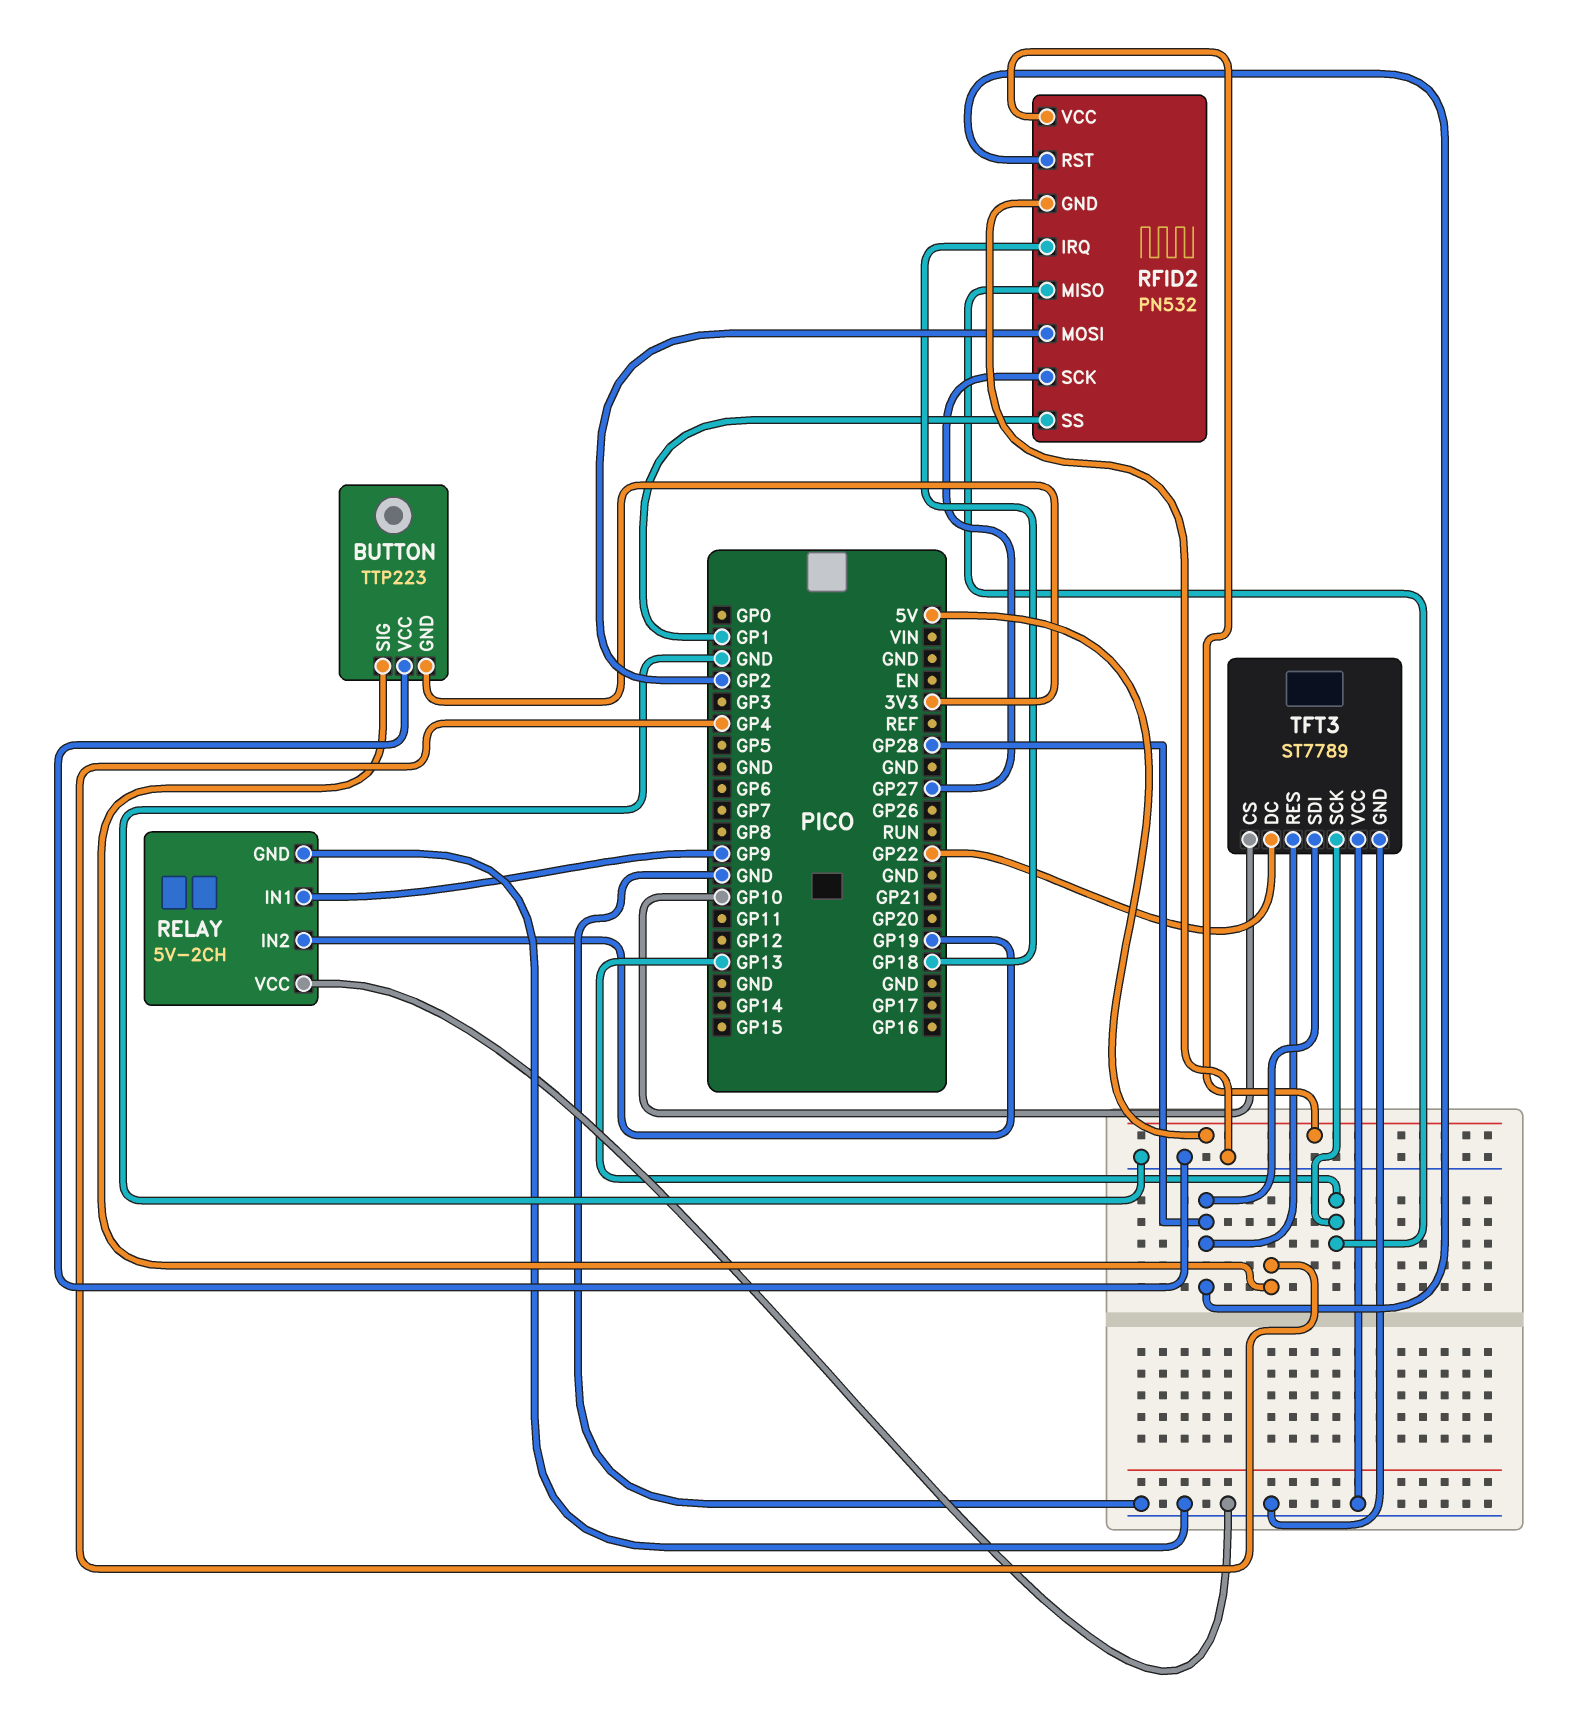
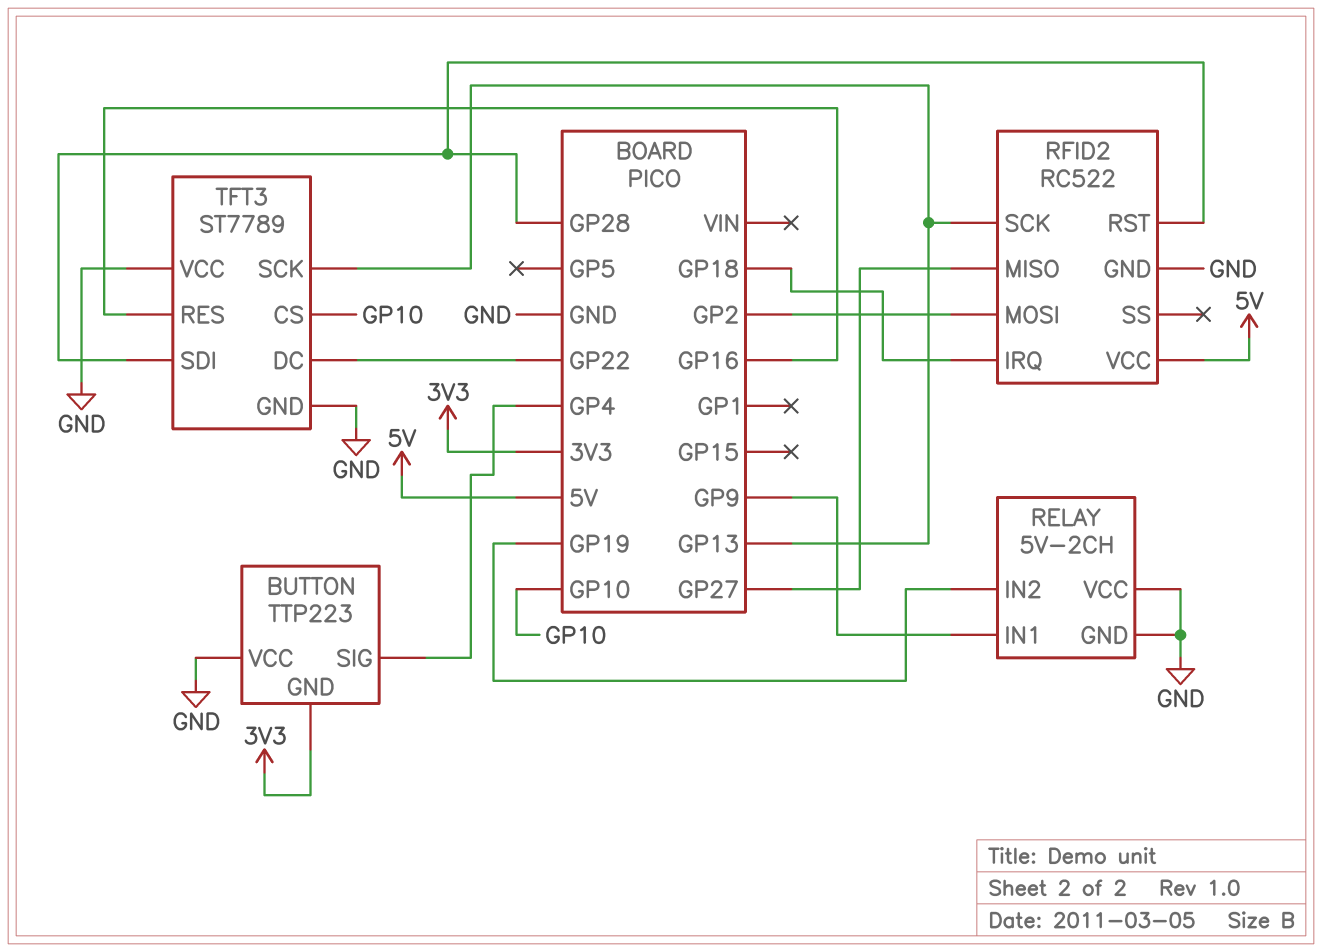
RFID2: PN532 -> RC522
RFID2 pin MISO: GP13 -> GP27
RFID2 pin SCK: GP27 -> GP13
RFID2 pin SS: GP1 -> none
TFT3 pin RES: GP28 -> GP16

